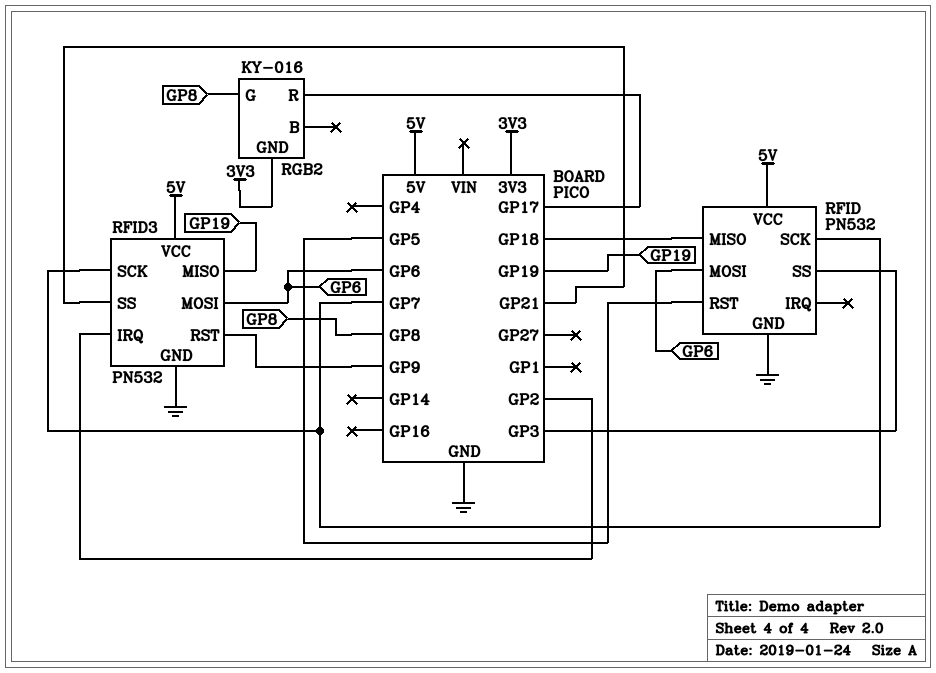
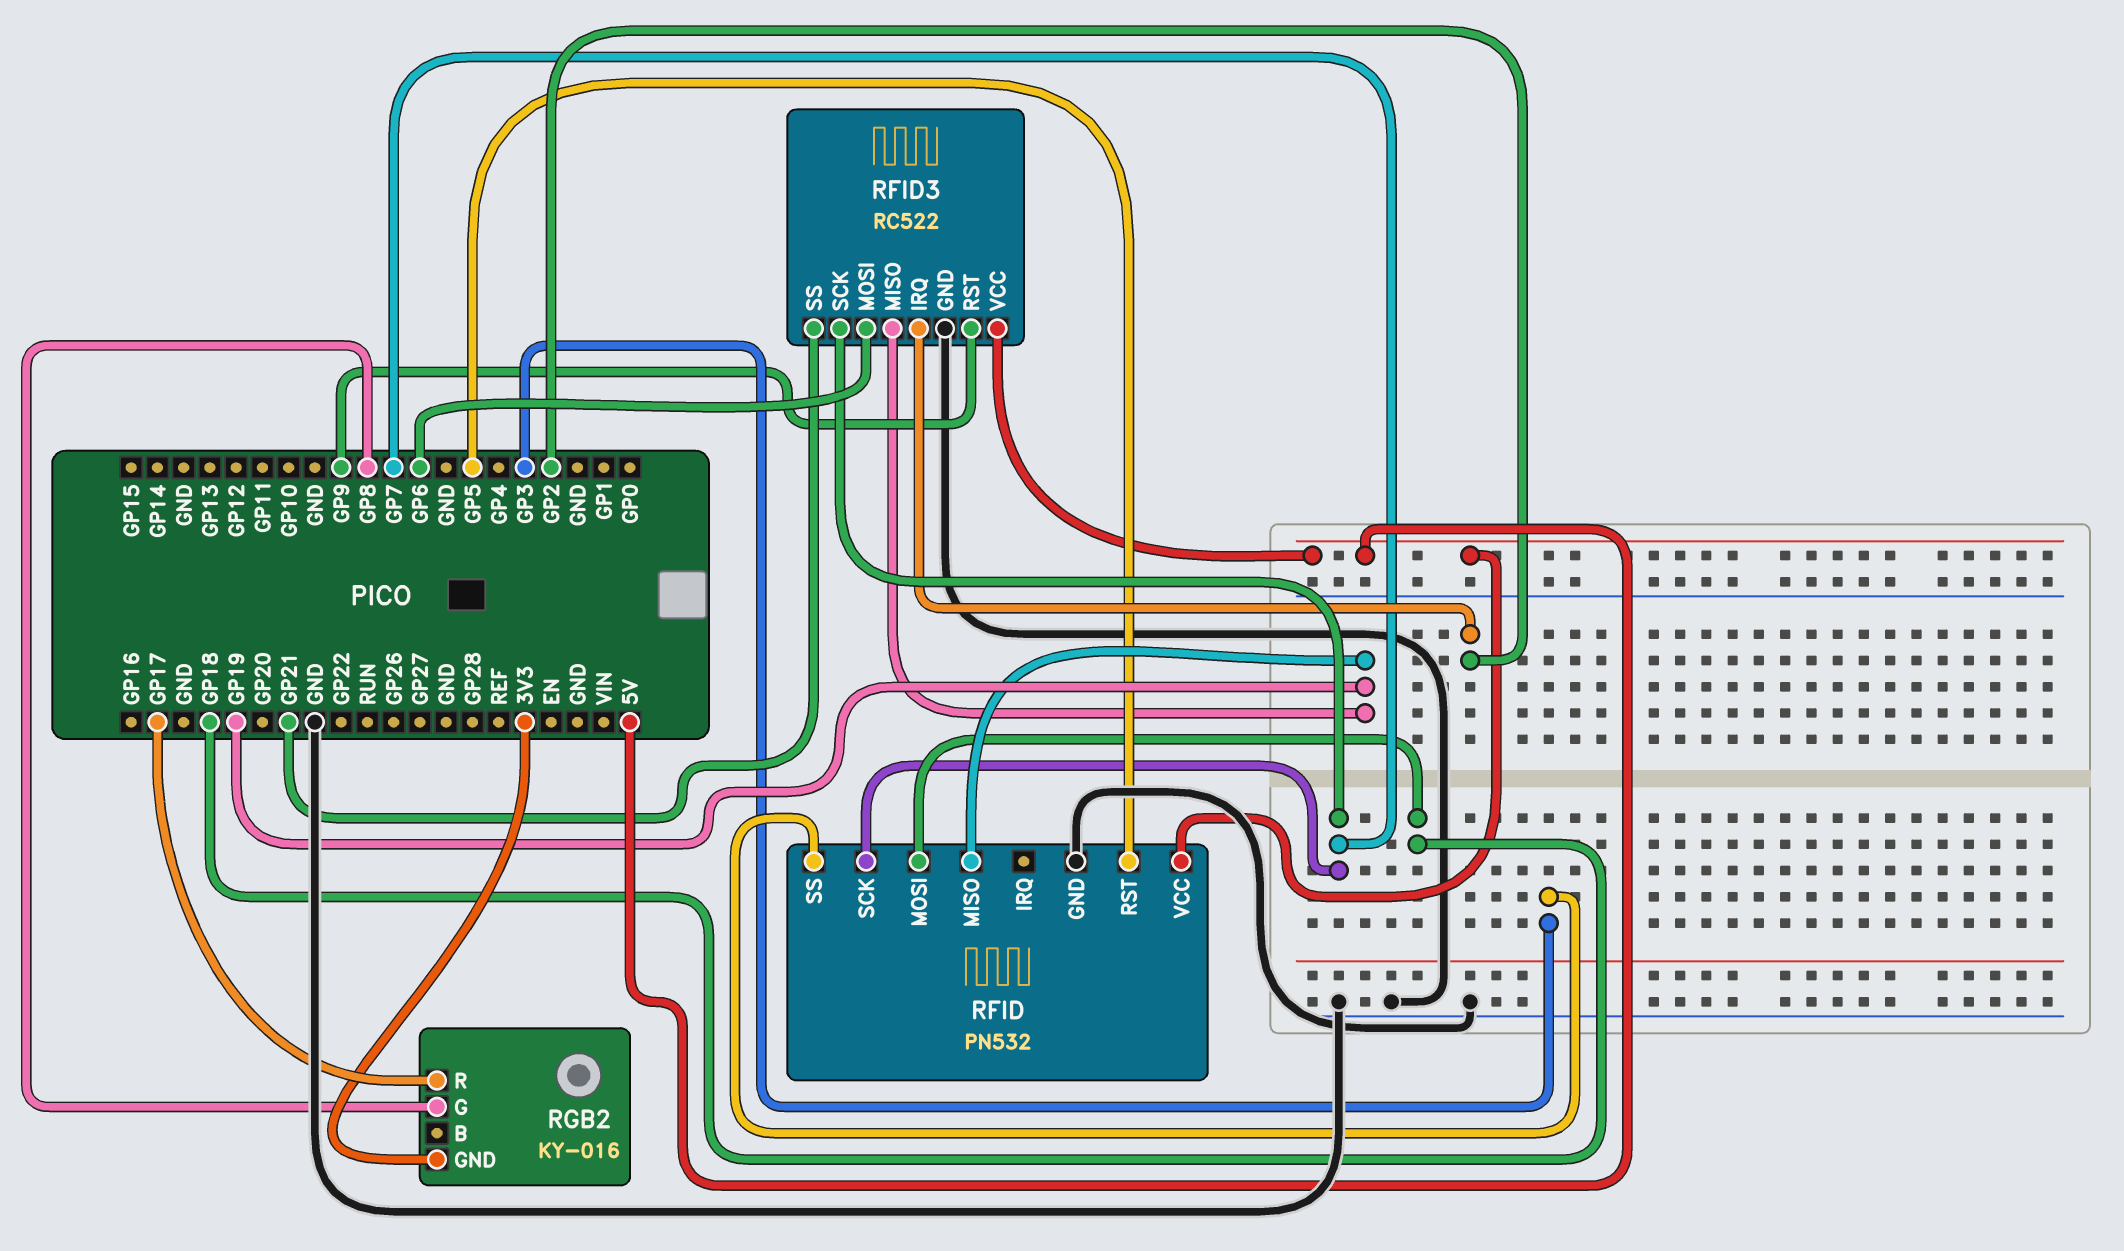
RFID pin MISO: GP18 -> GP19
RFID pin MOSI: GP6 -> GP18
RFID3: PN532 -> RC522

